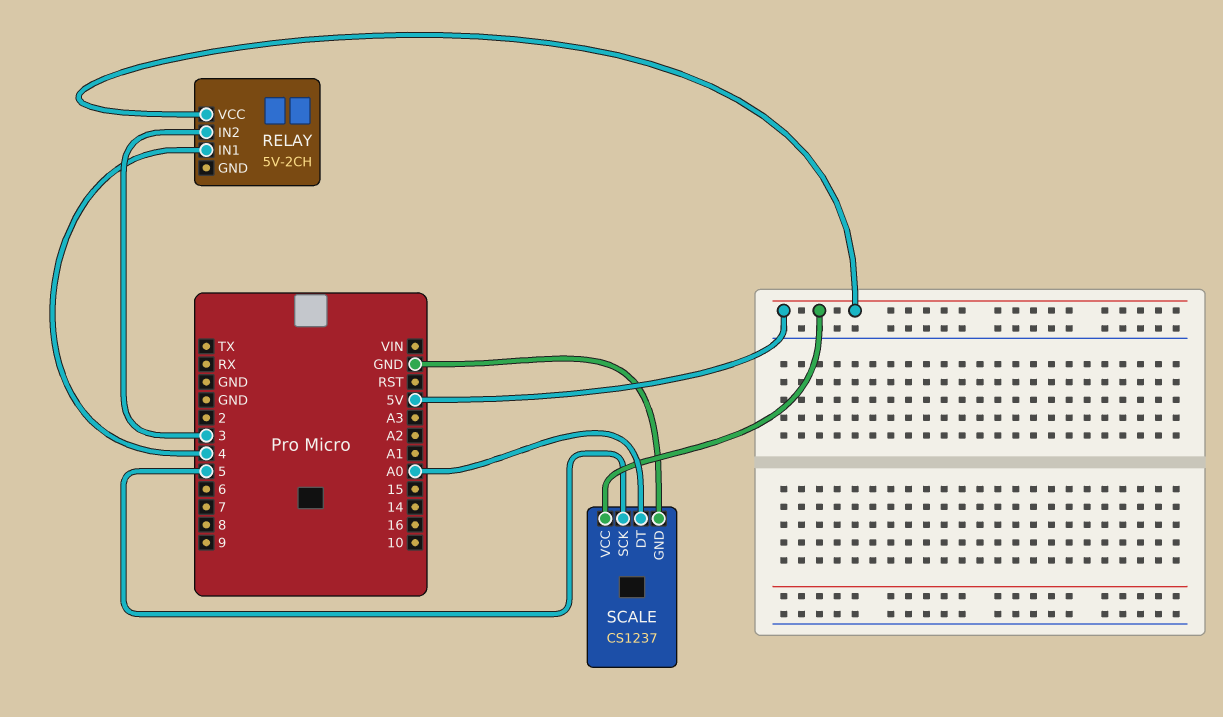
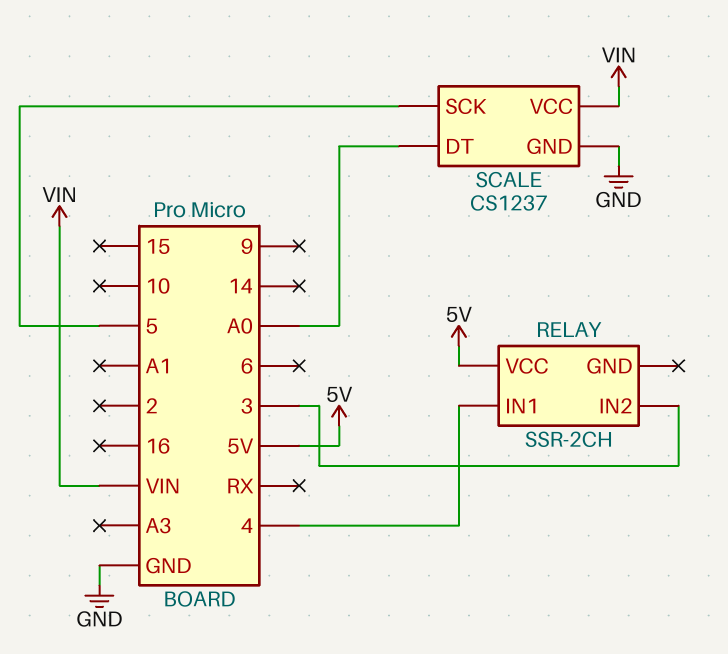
RELAY: 5V-2CH -> SSR-2CH
SCALE pin VCC: 5V -> VIN

